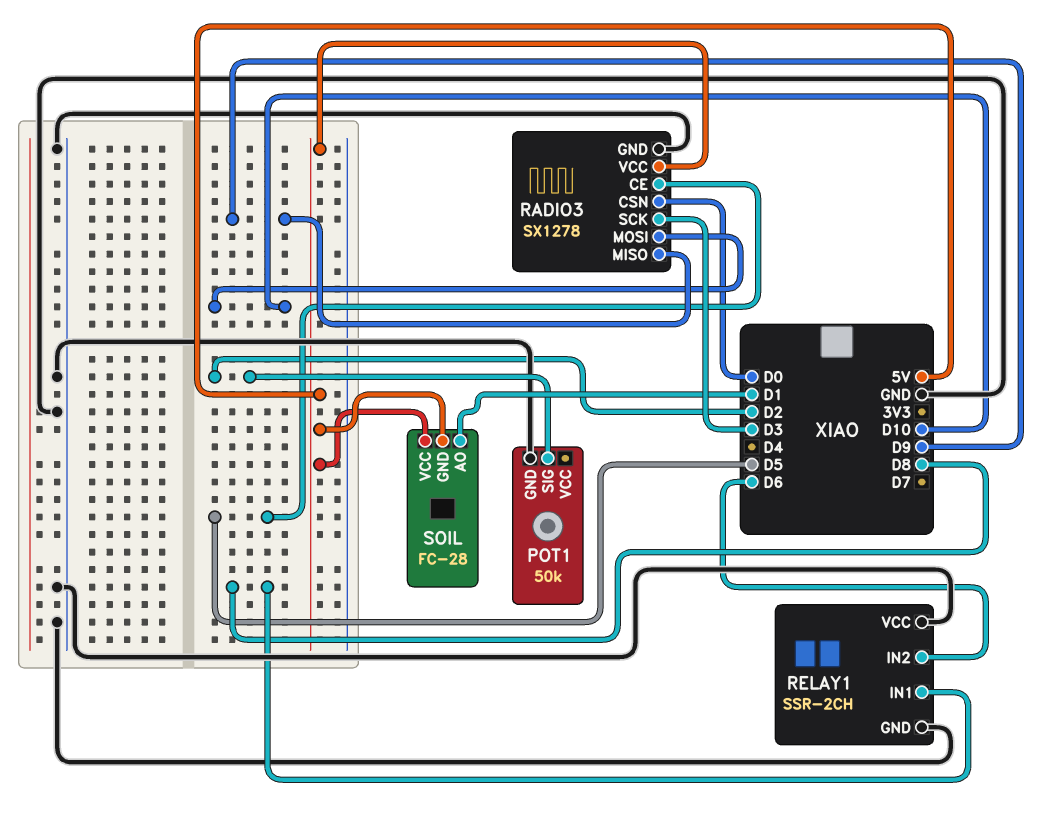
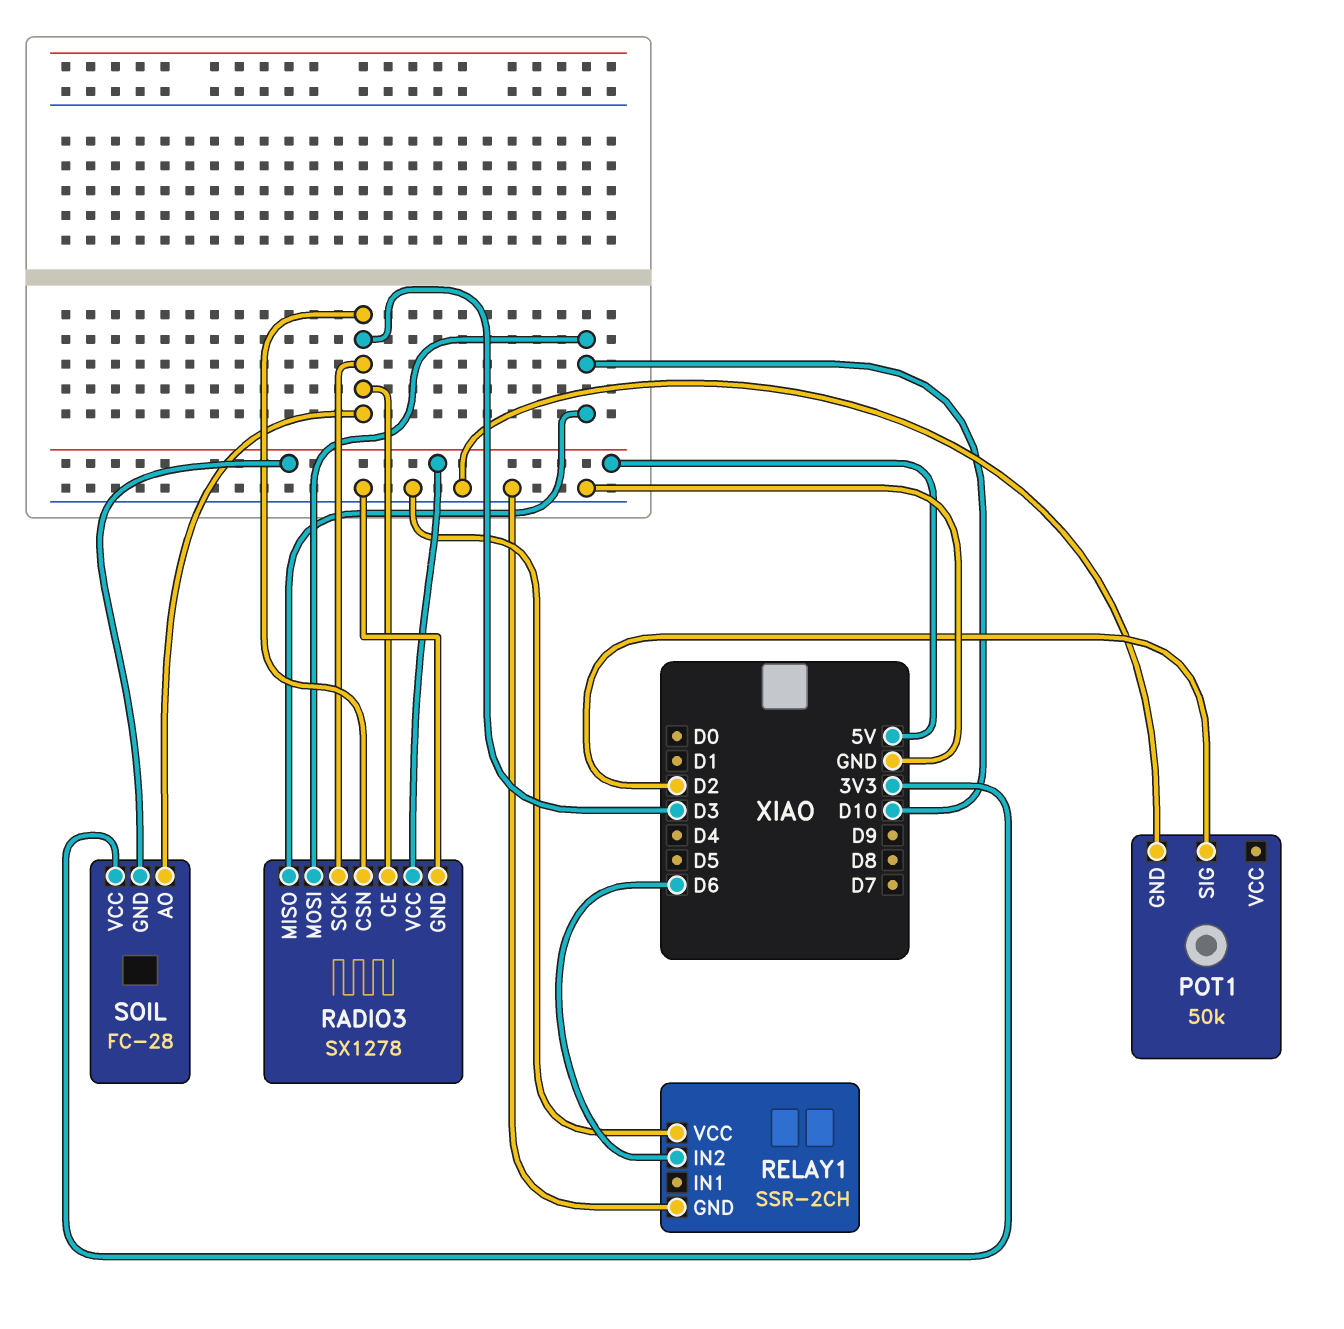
RADIO3 pin CE: D5 -> D3
RADIO3 pin CSN: D0 -> D3
RADIO3 pin MISO: D9 -> D10
RELAY1 pin IN1: D8 -> none
SOIL pin AO: D1 -> D3
SOIL pin VCC: 5V -> 3V3

